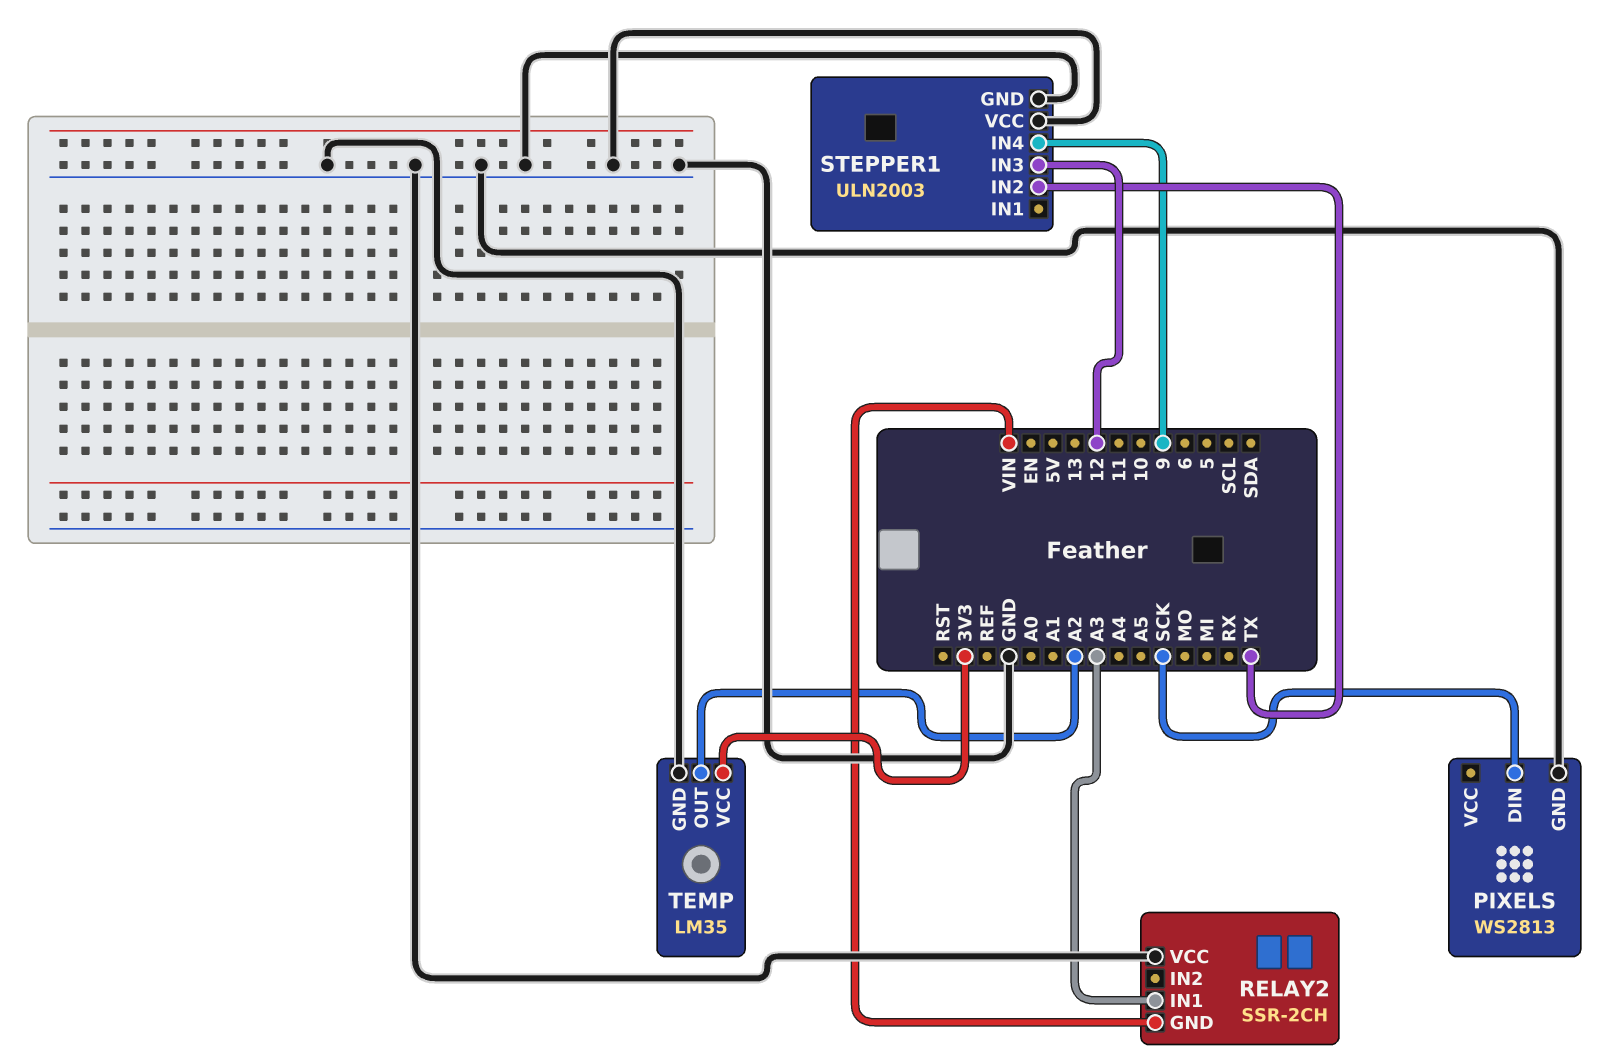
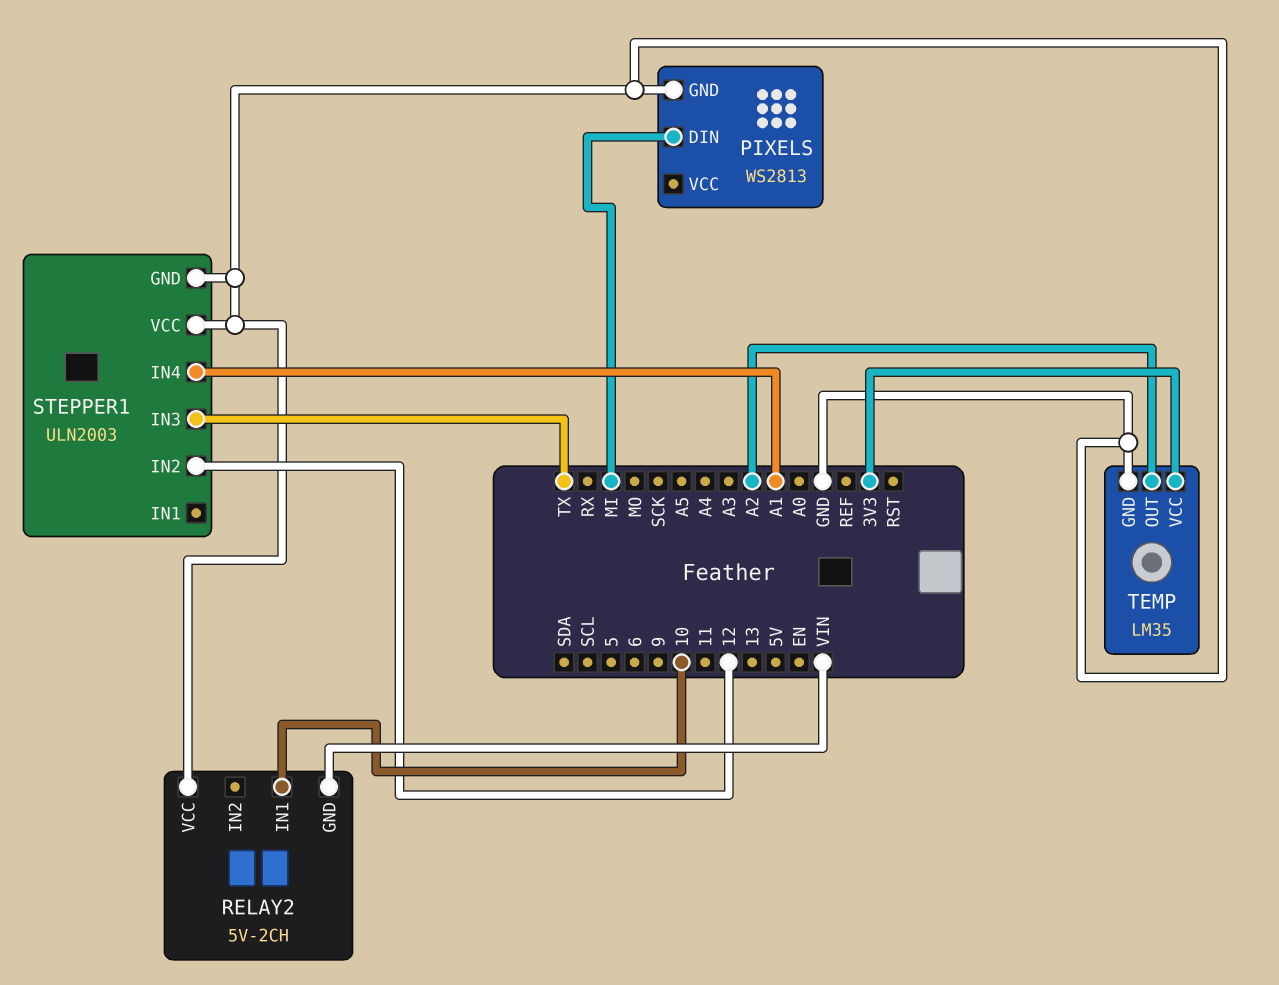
PIXELS pin DIN: SCK -> MI
RELAY2: SSR-2CH -> 5V-2CH
RELAY2 pin IN1: A3 -> 10
STEPPER1 pin IN2: TX -> 12
STEPPER1 pin IN3: 12 -> TX
STEPPER1 pin IN4: 9 -> A1

